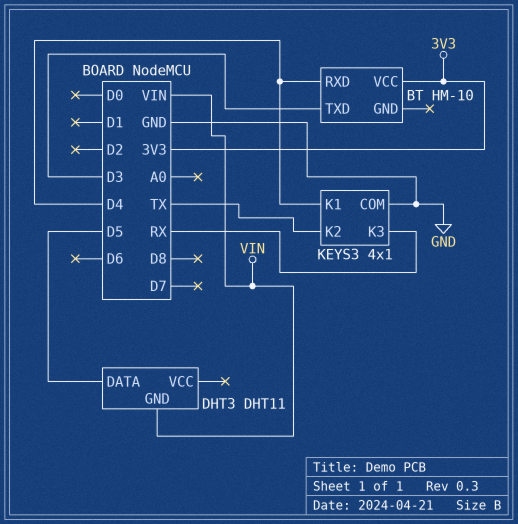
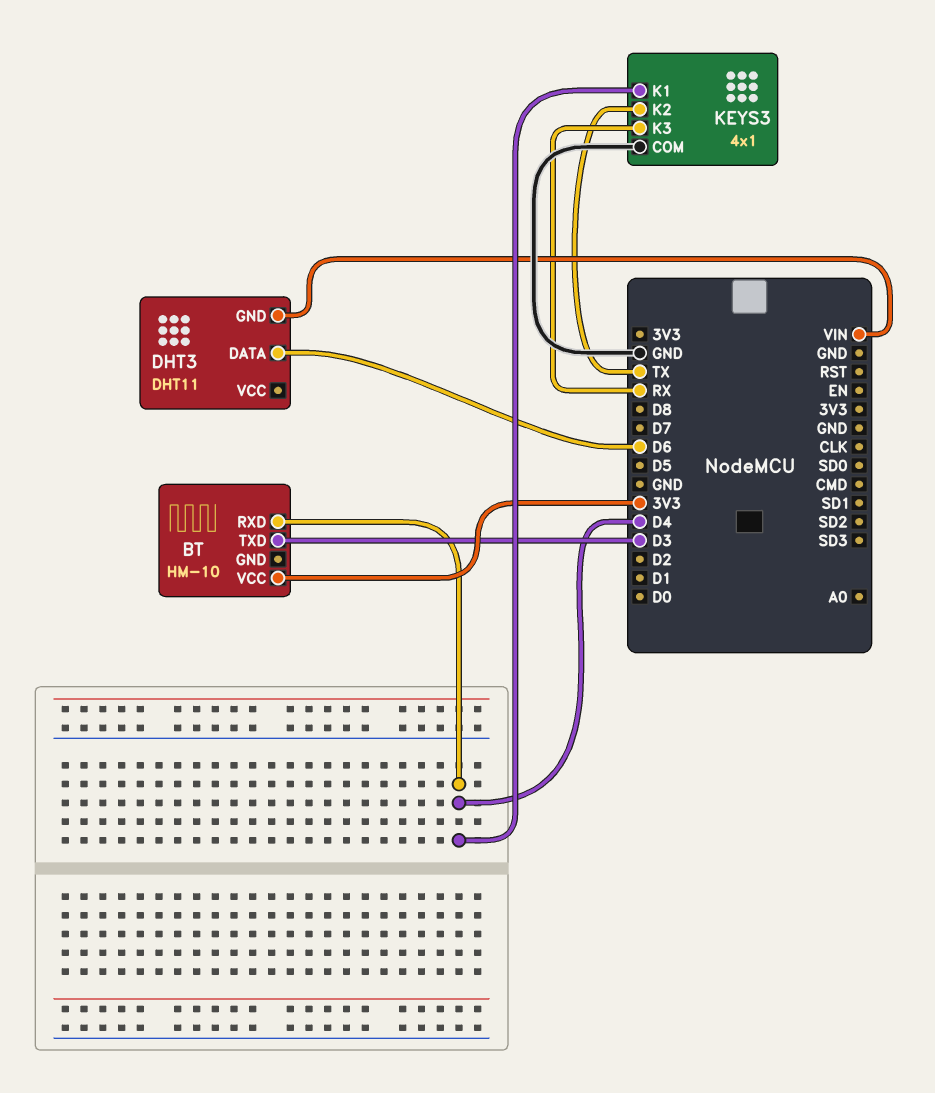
DHT3 pin DATA: D5 -> D6

